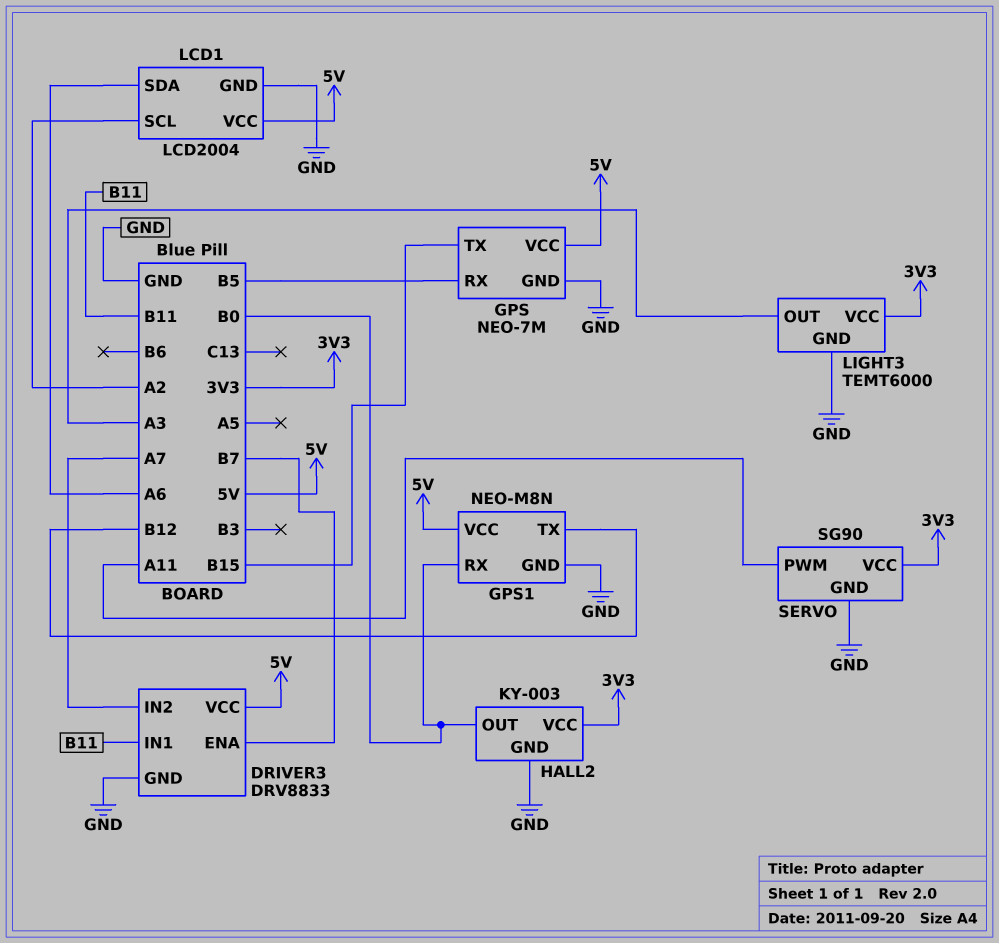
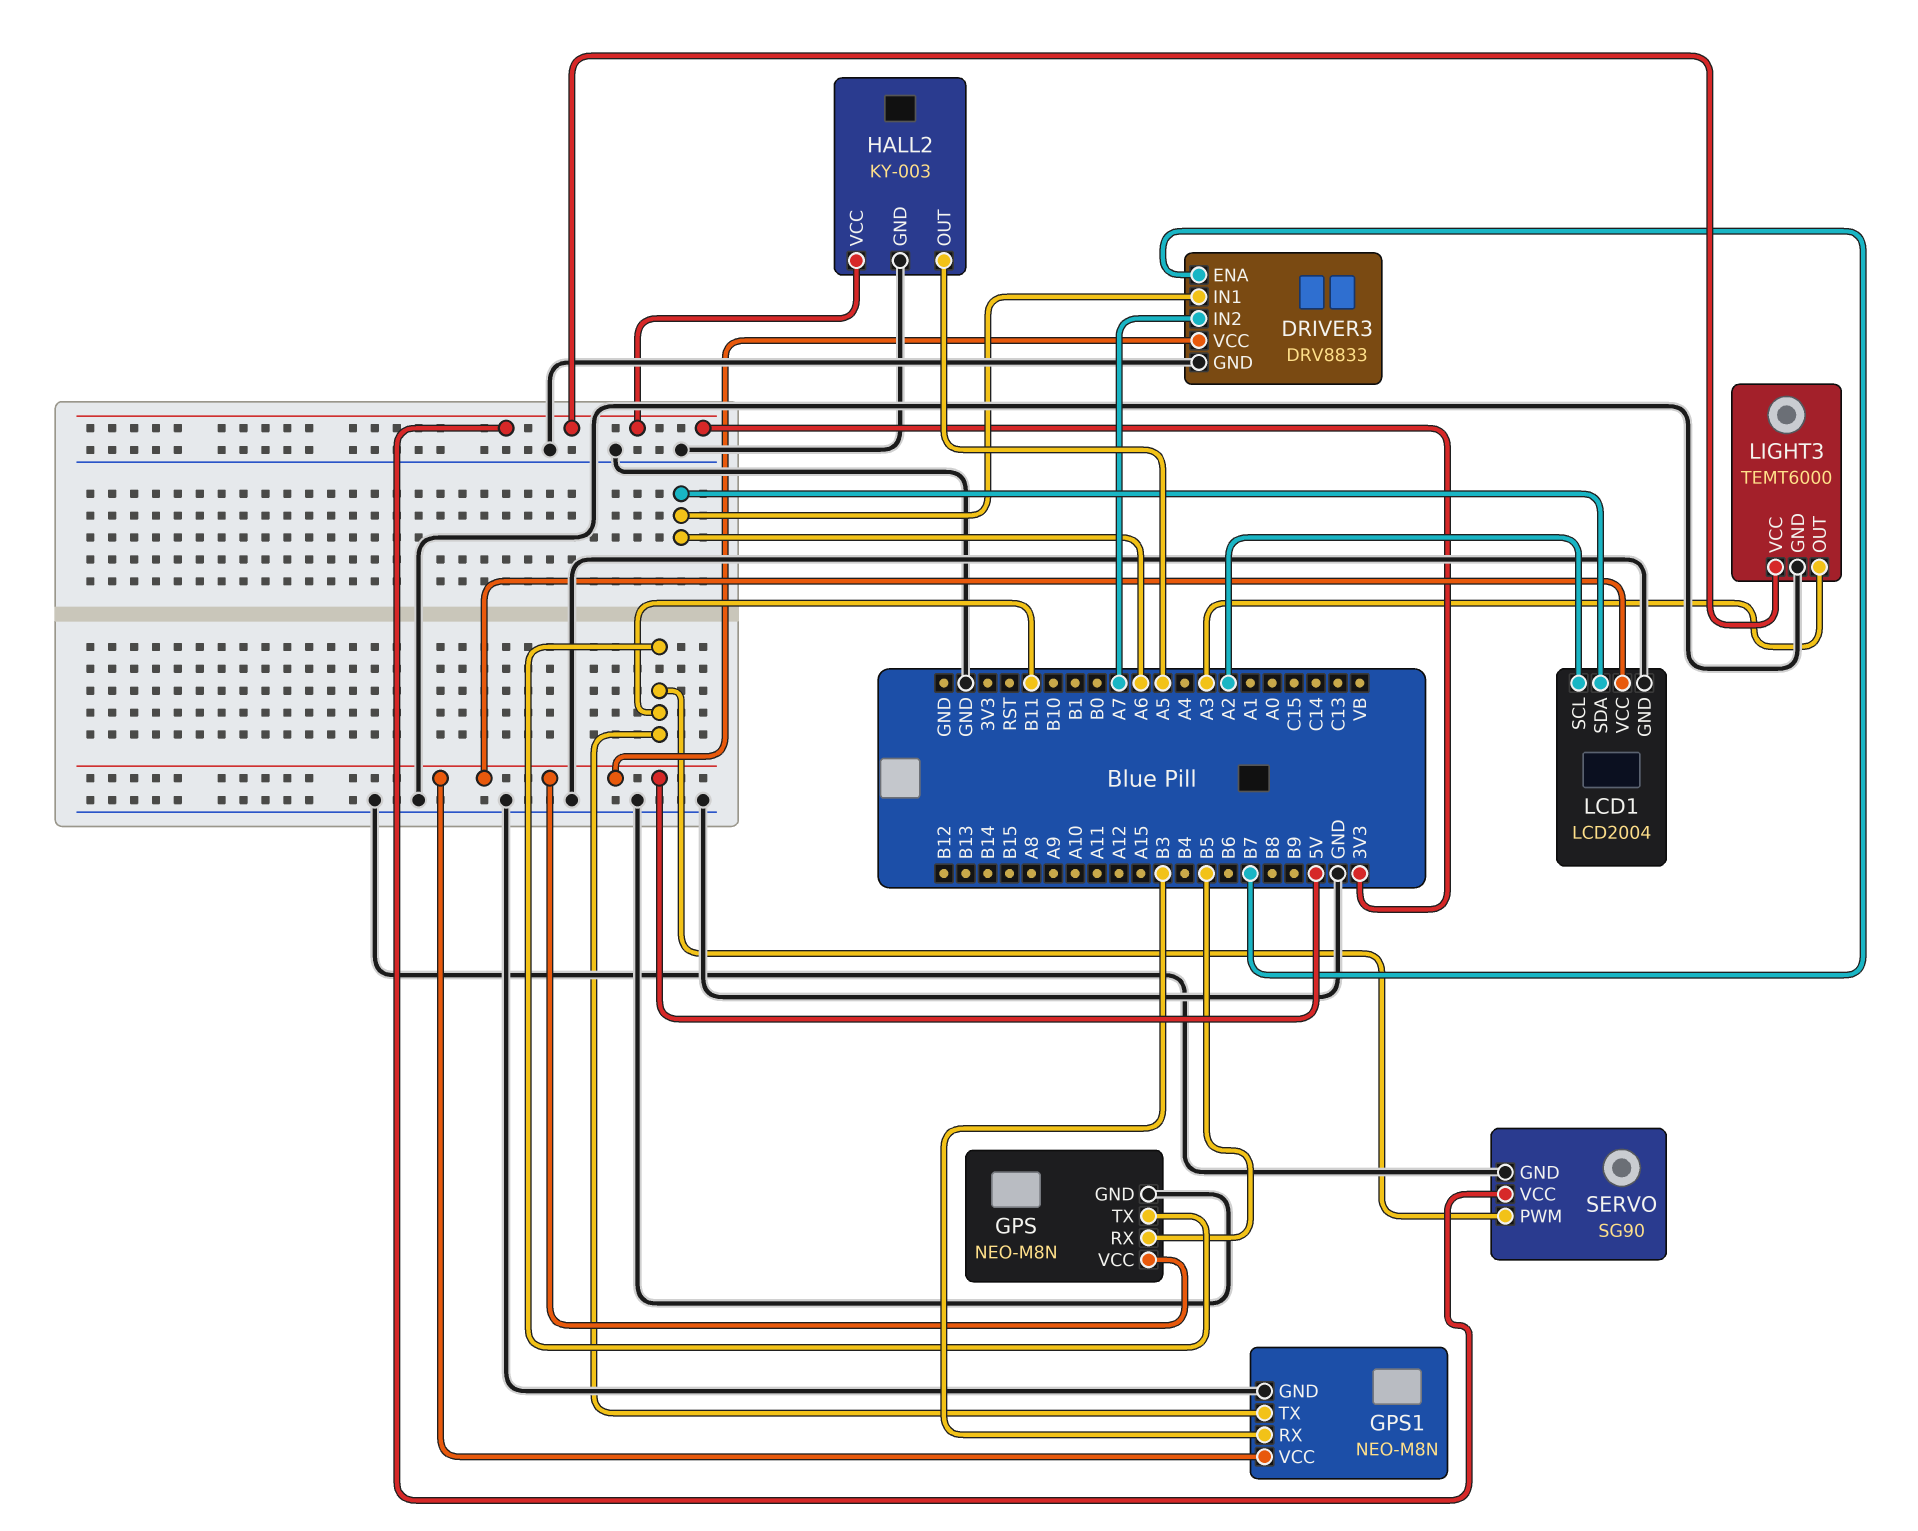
DRIVER3 pin IN1: B11 -> A6
GPS: NEO-7M -> NEO-M8N
GPS pin TX: B15 -> B11
GPS1 pin RX: B0 -> B3
GPS1 pin TX: B12 -> B11
HALL2 pin OUT: B0 -> A5
SERVO pin PWM: A11 -> B11

